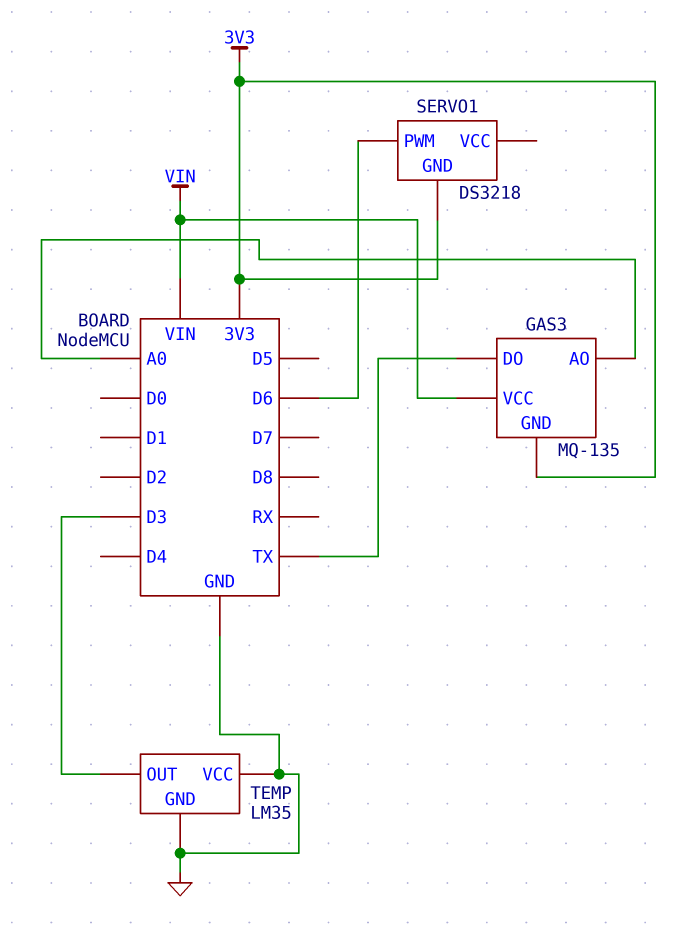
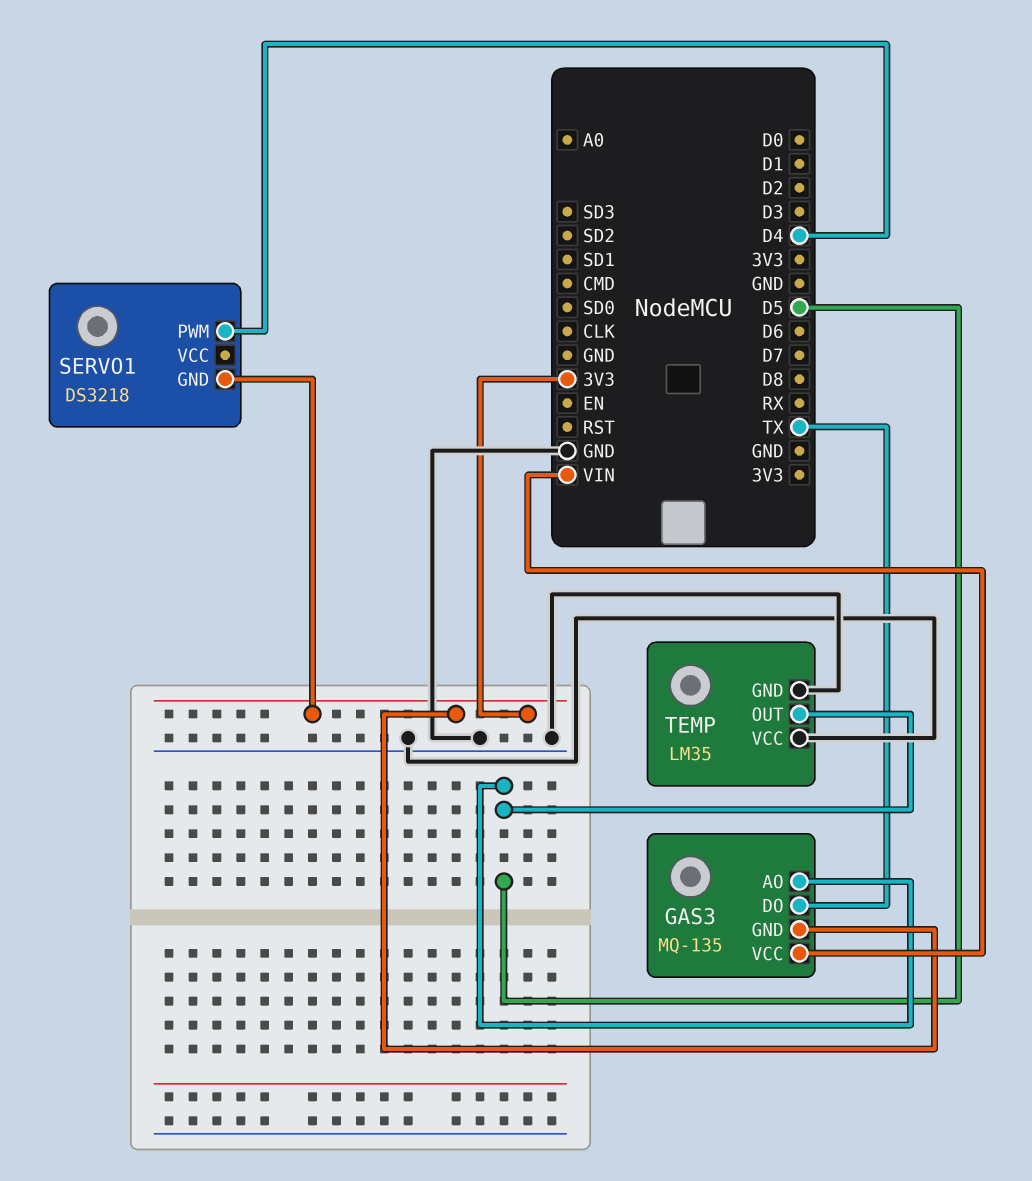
GAS3 pin AO: A0 -> D5
SERVO1 pin PWM: D6 -> D4
TEMP pin OUT: D3 -> D5

